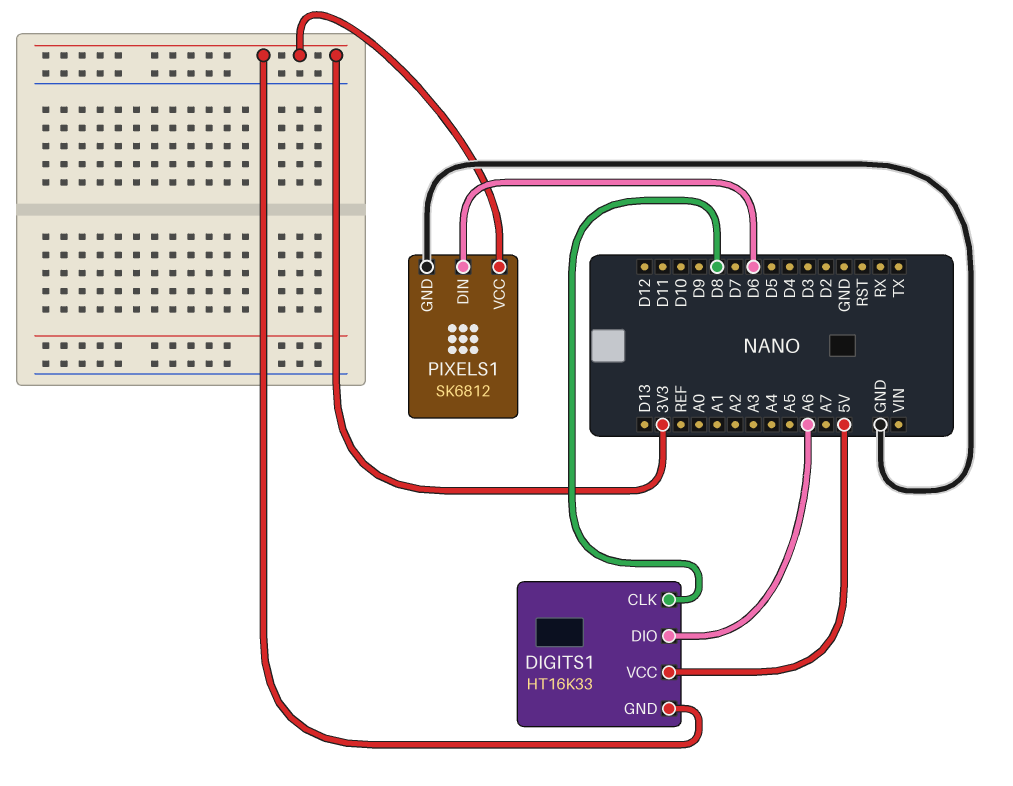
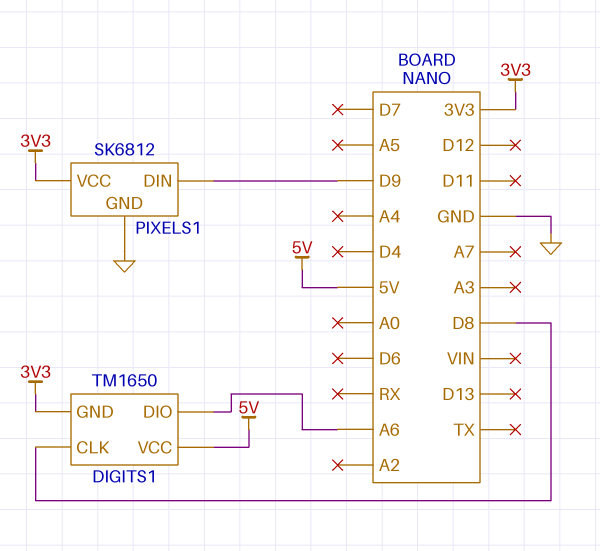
DIGITS1: HT16K33 -> TM1650
PIXELS1 pin DIN: D6 -> D9

